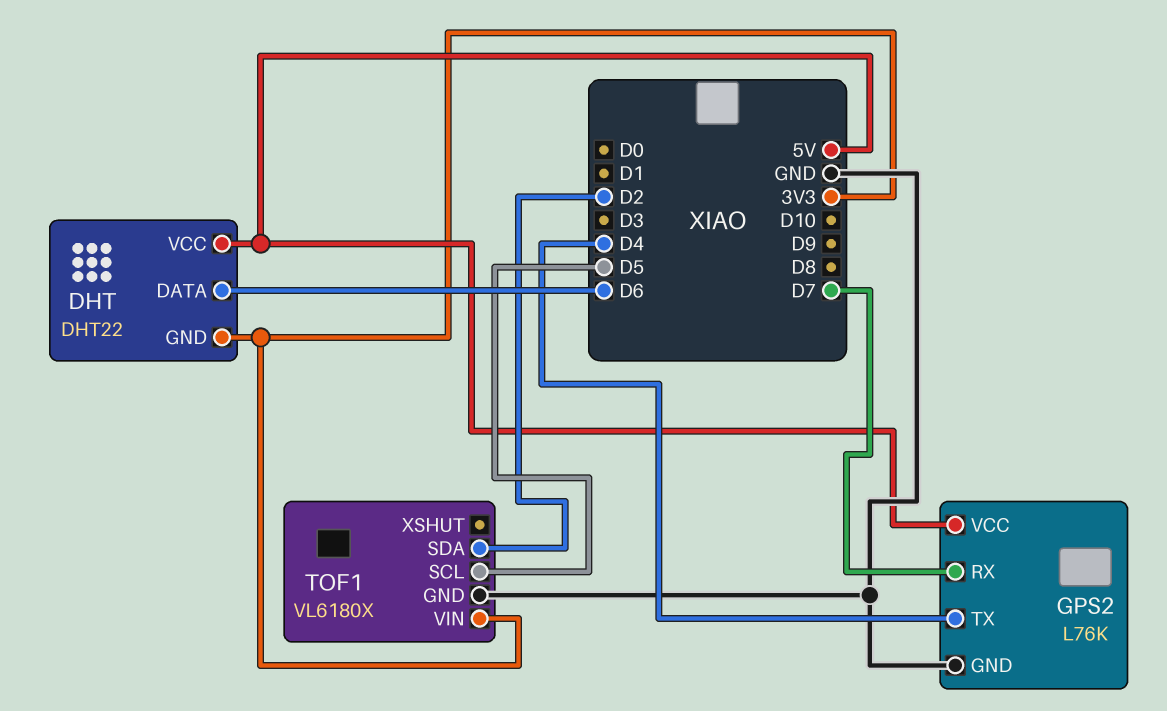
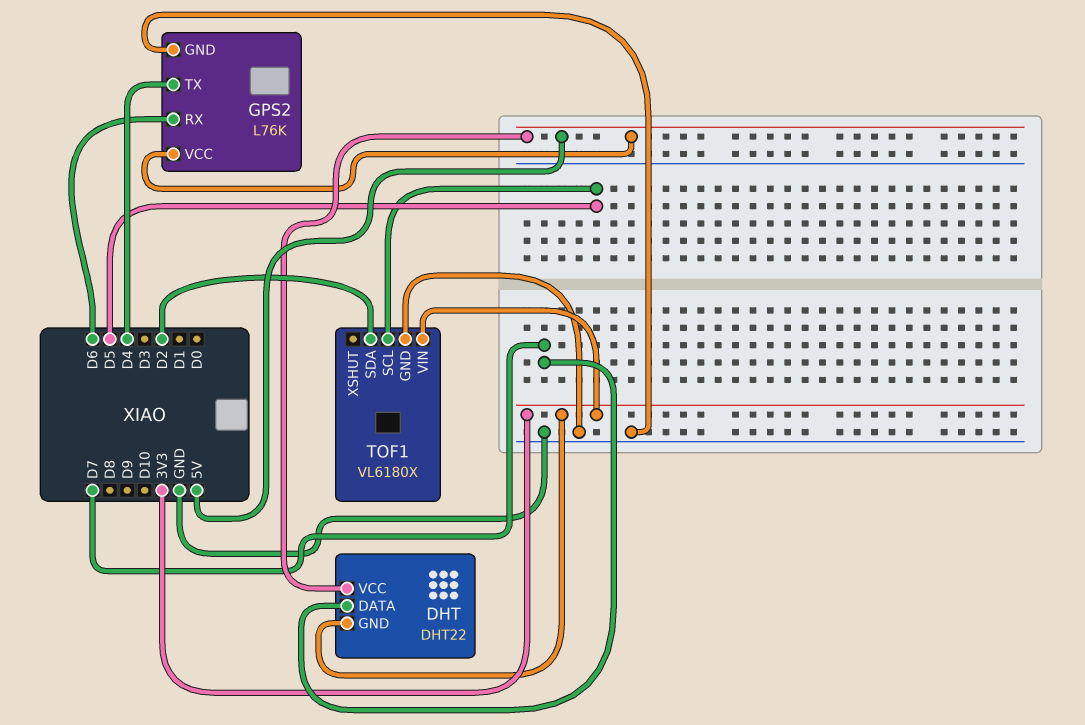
DHT pin DATA: D6 -> D7
GPS2 pin RX: D7 -> D6

